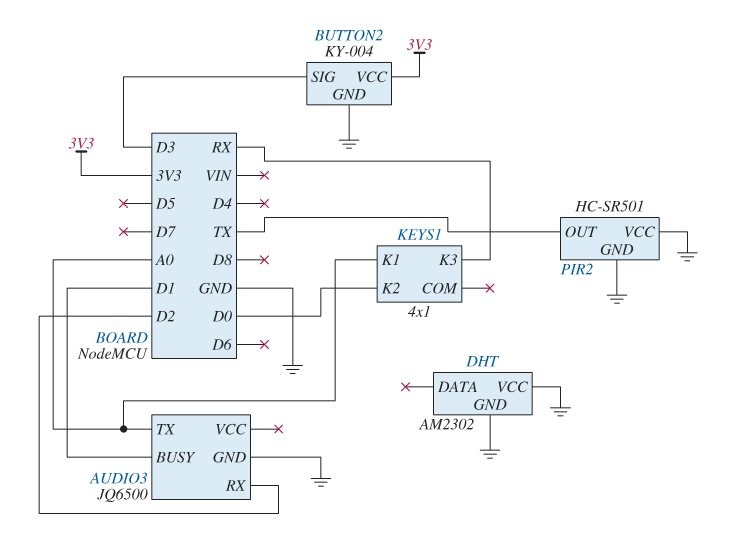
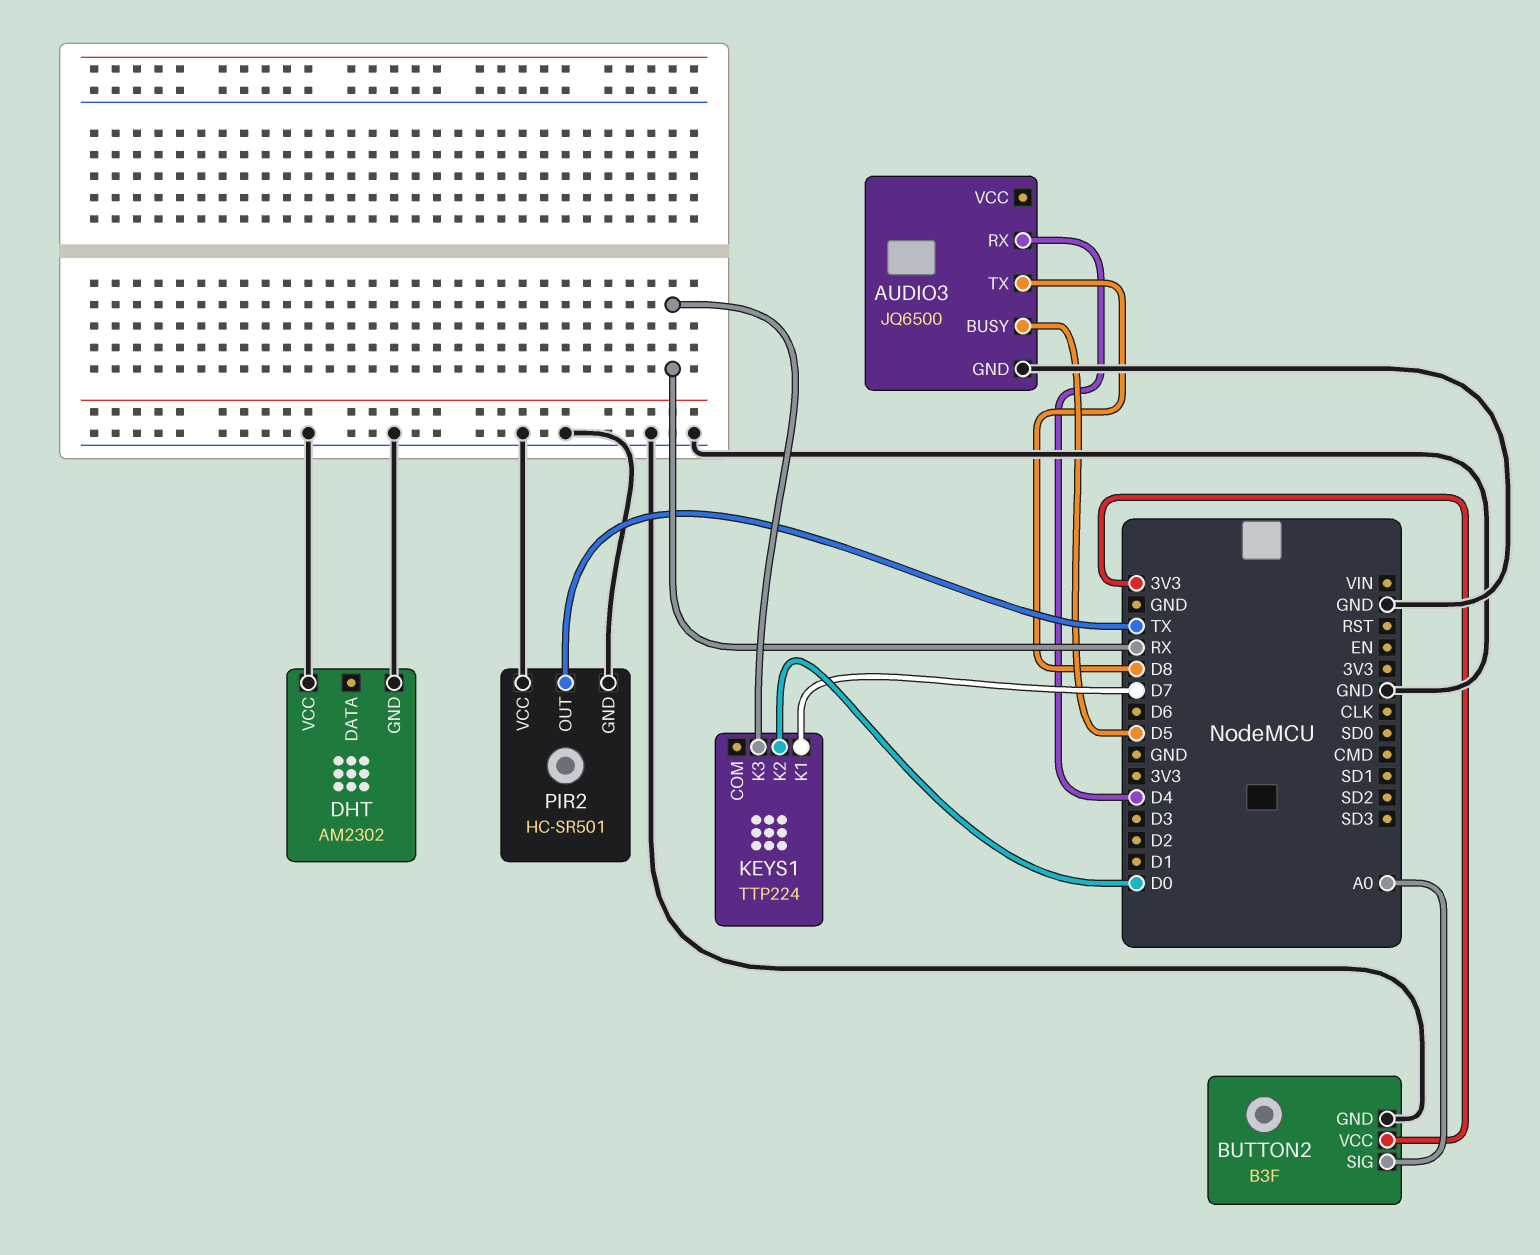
AUDIO3 pin BUSY: D1 -> D5
AUDIO3 pin RX: D2 -> D4
AUDIO3 pin TX: A0 -> D8
BUTTON2: KY-004 -> B3F
BUTTON2 pin SIG: D3 -> A0
KEYS1: 4x1 -> TTP224
KEYS1 pin K1: A0 -> D7

